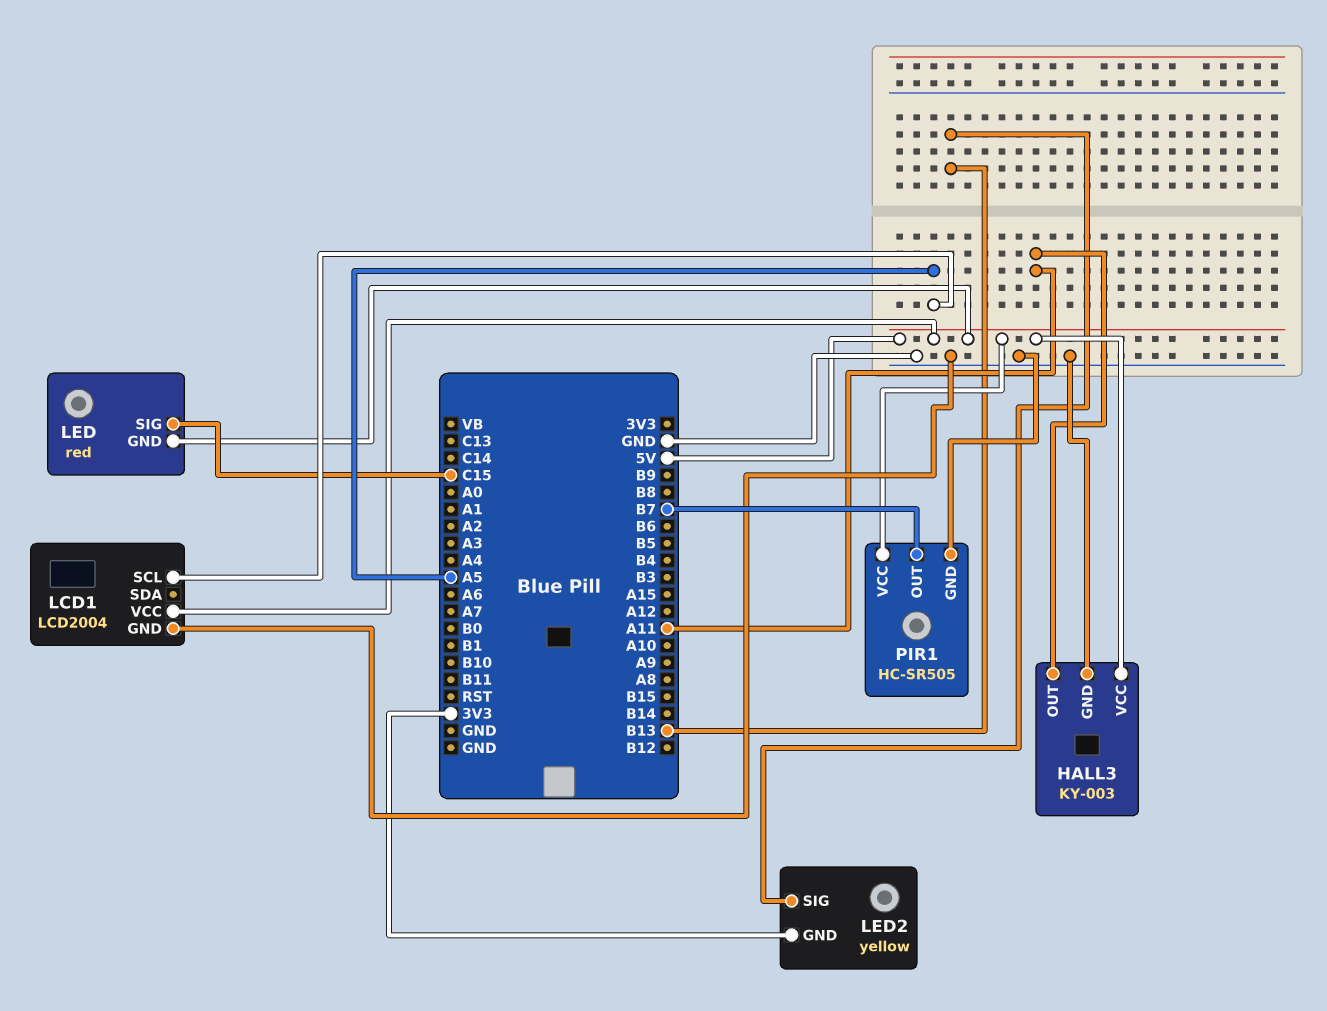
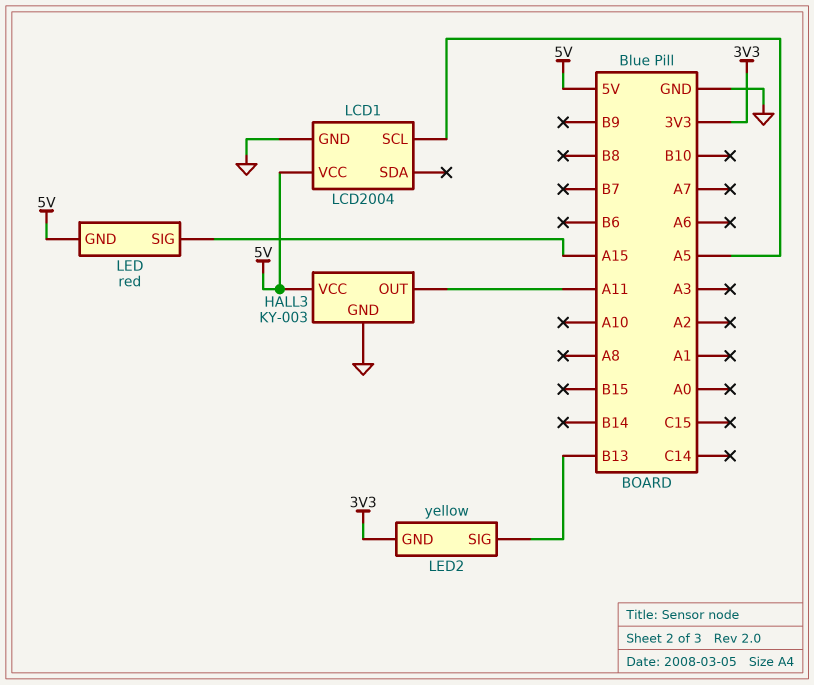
LED pin SIG: C15 -> A15
PIR1: HC-SR505 -> none
PIR1 pin GND: GND -> none
PIR1 pin OUT: B7 -> none
PIR1 pin VCC: 5V -> none

